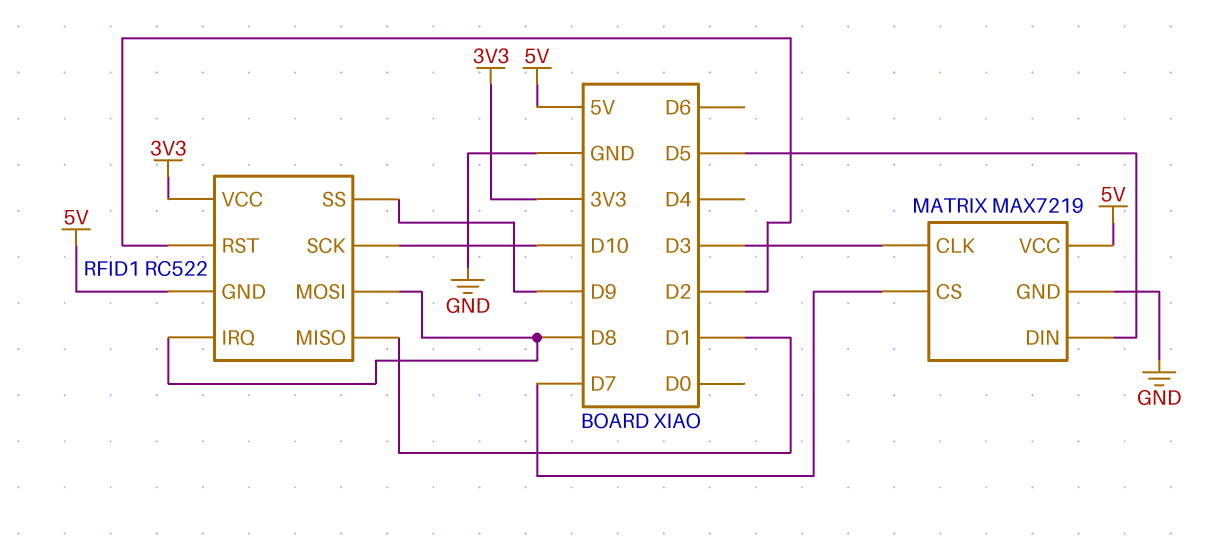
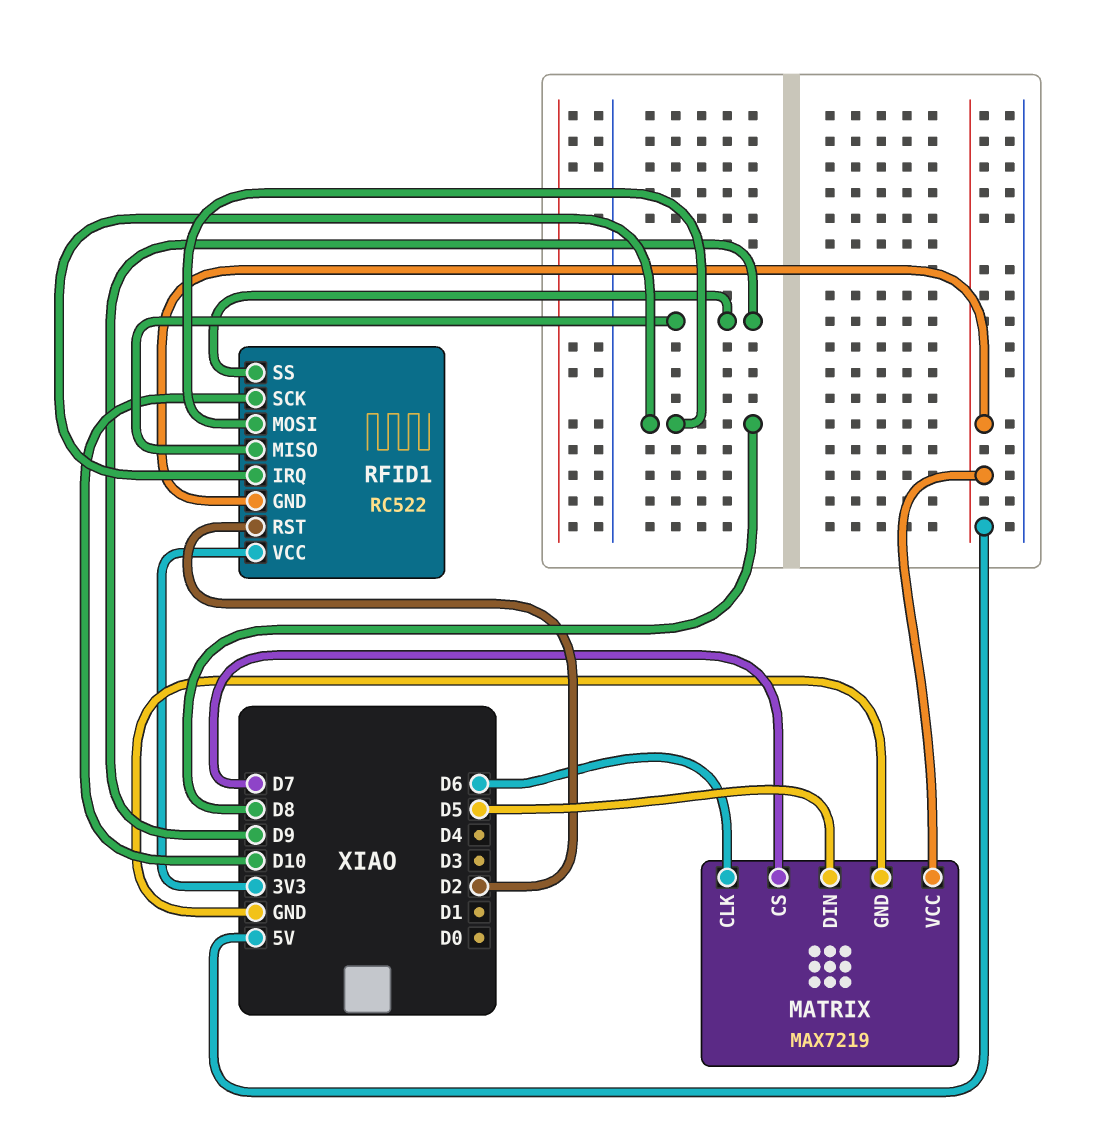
MATRIX pin CLK: D3 -> D6
RFID1 pin MISO: D1 -> D9

